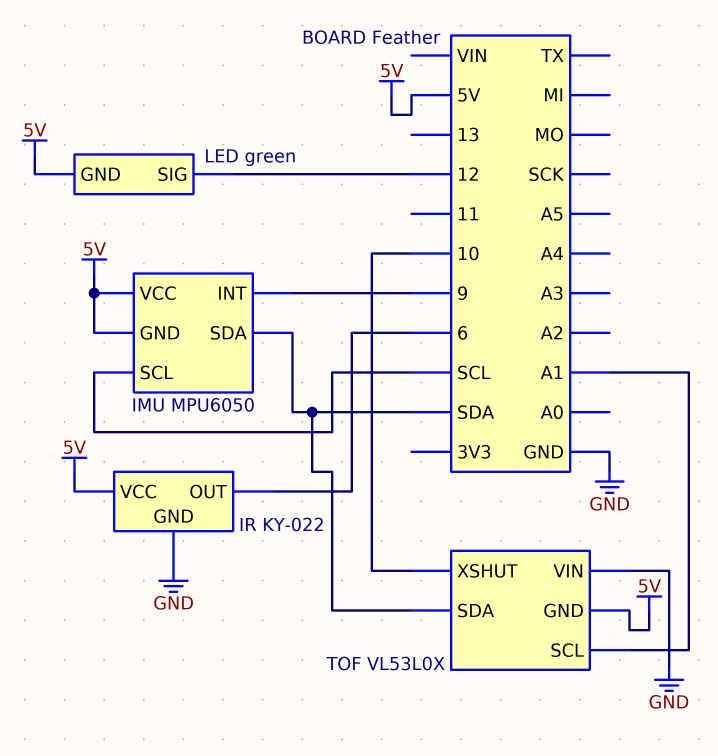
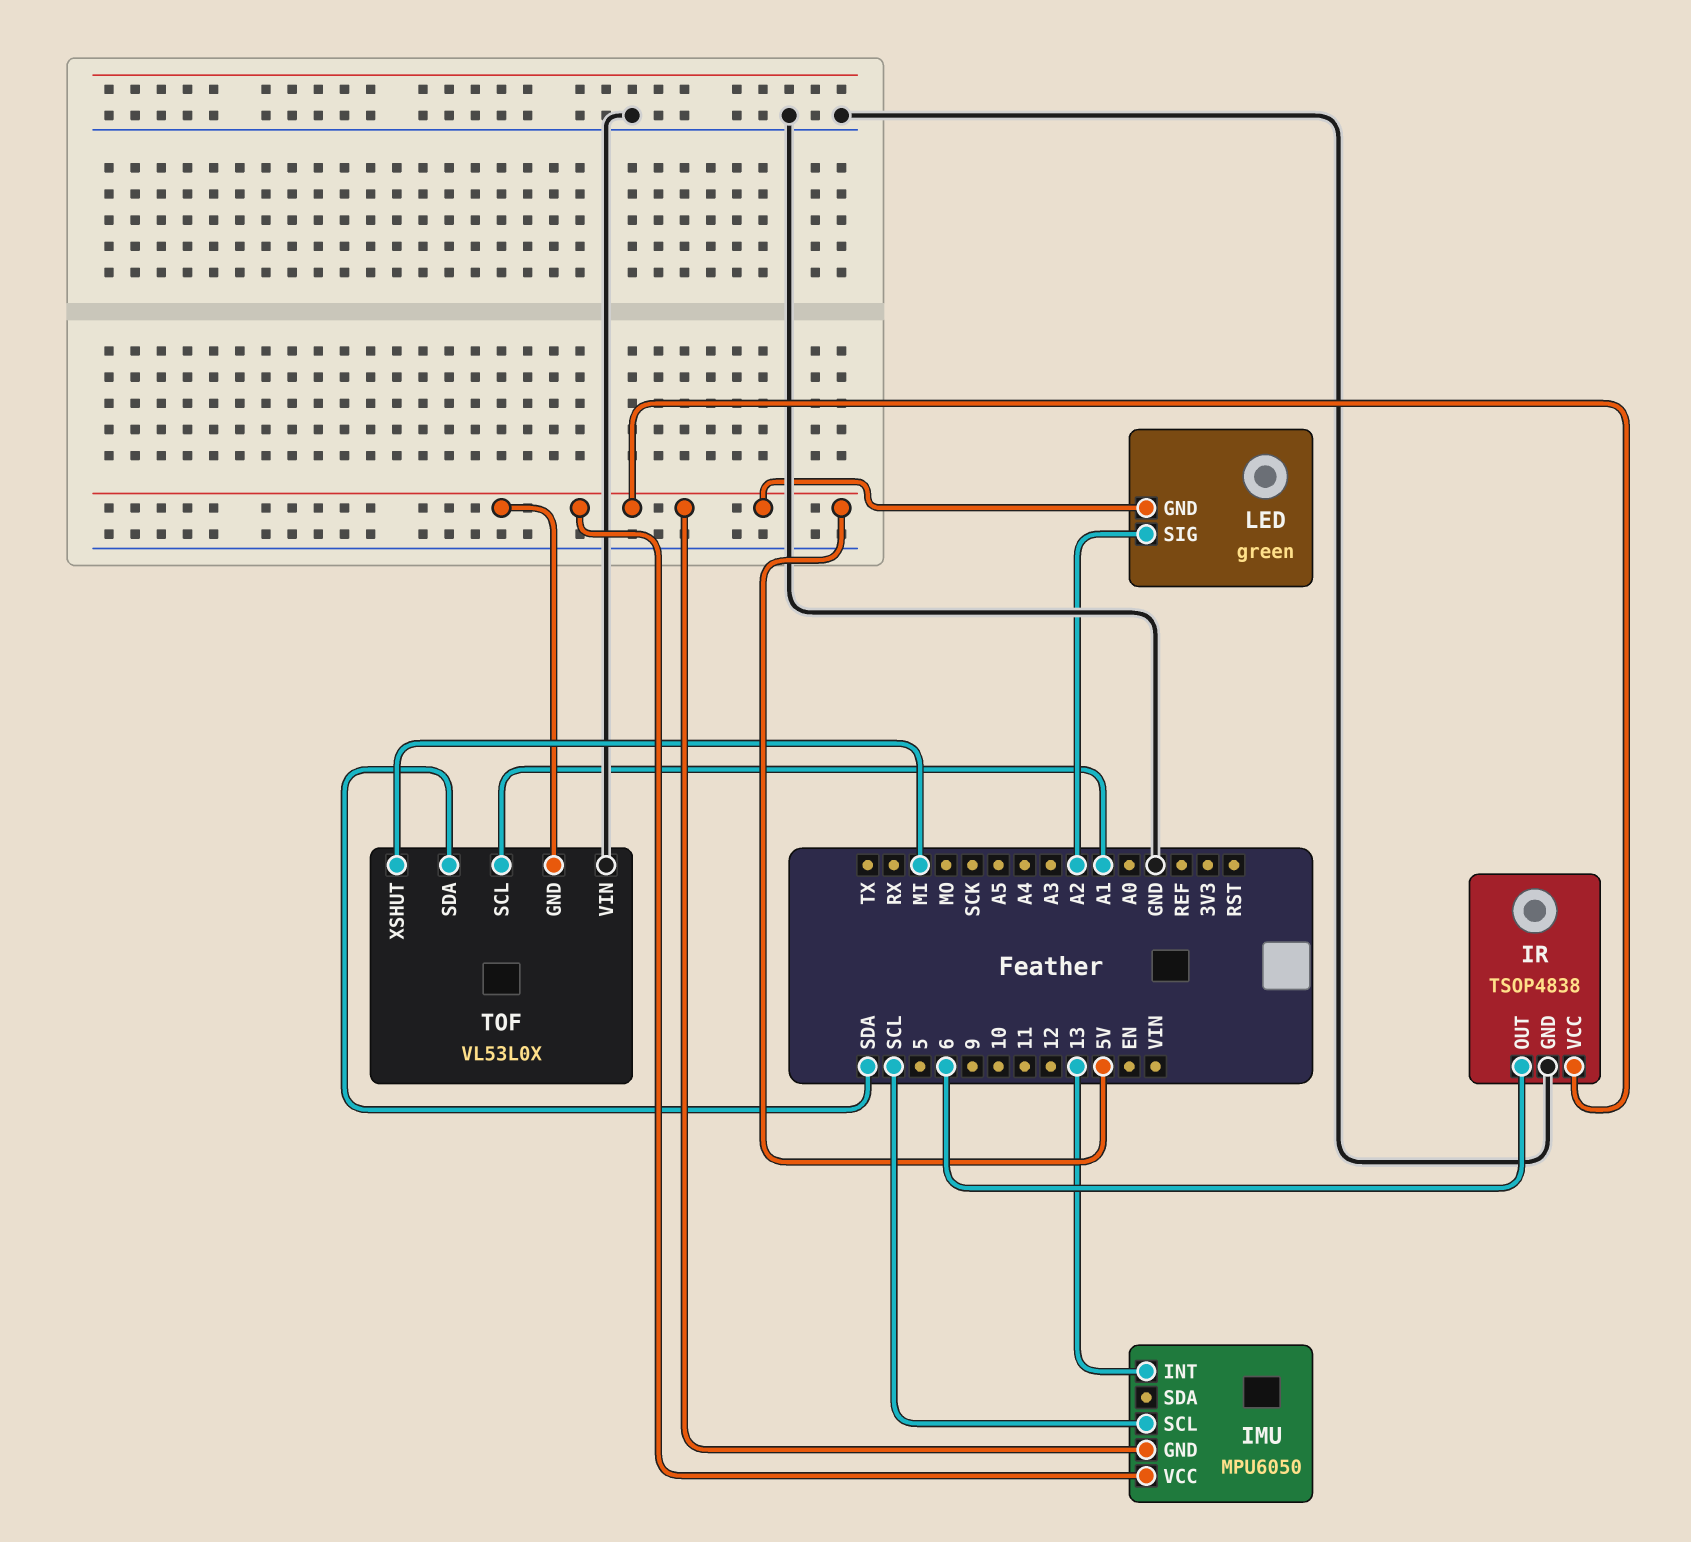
IMU pin INT: 9 -> 13
IMU pin SDA: SDA -> none
IR: KY-022 -> TSOP4838
LED pin SIG: 12 -> A2
TOF pin XSHUT: 10 -> MI

